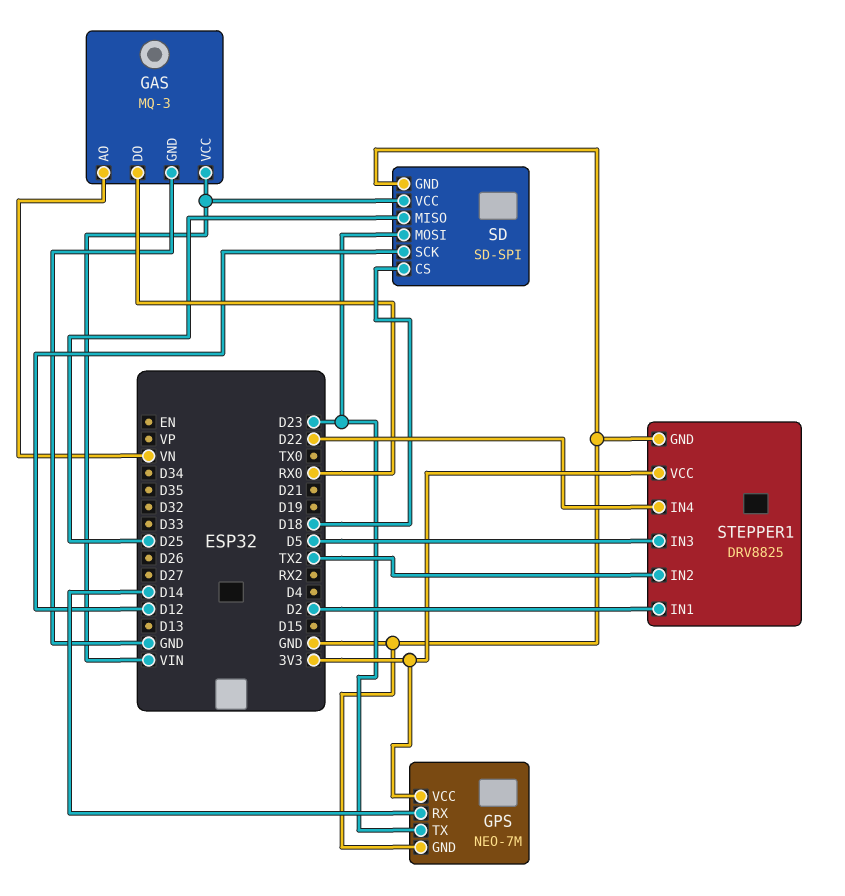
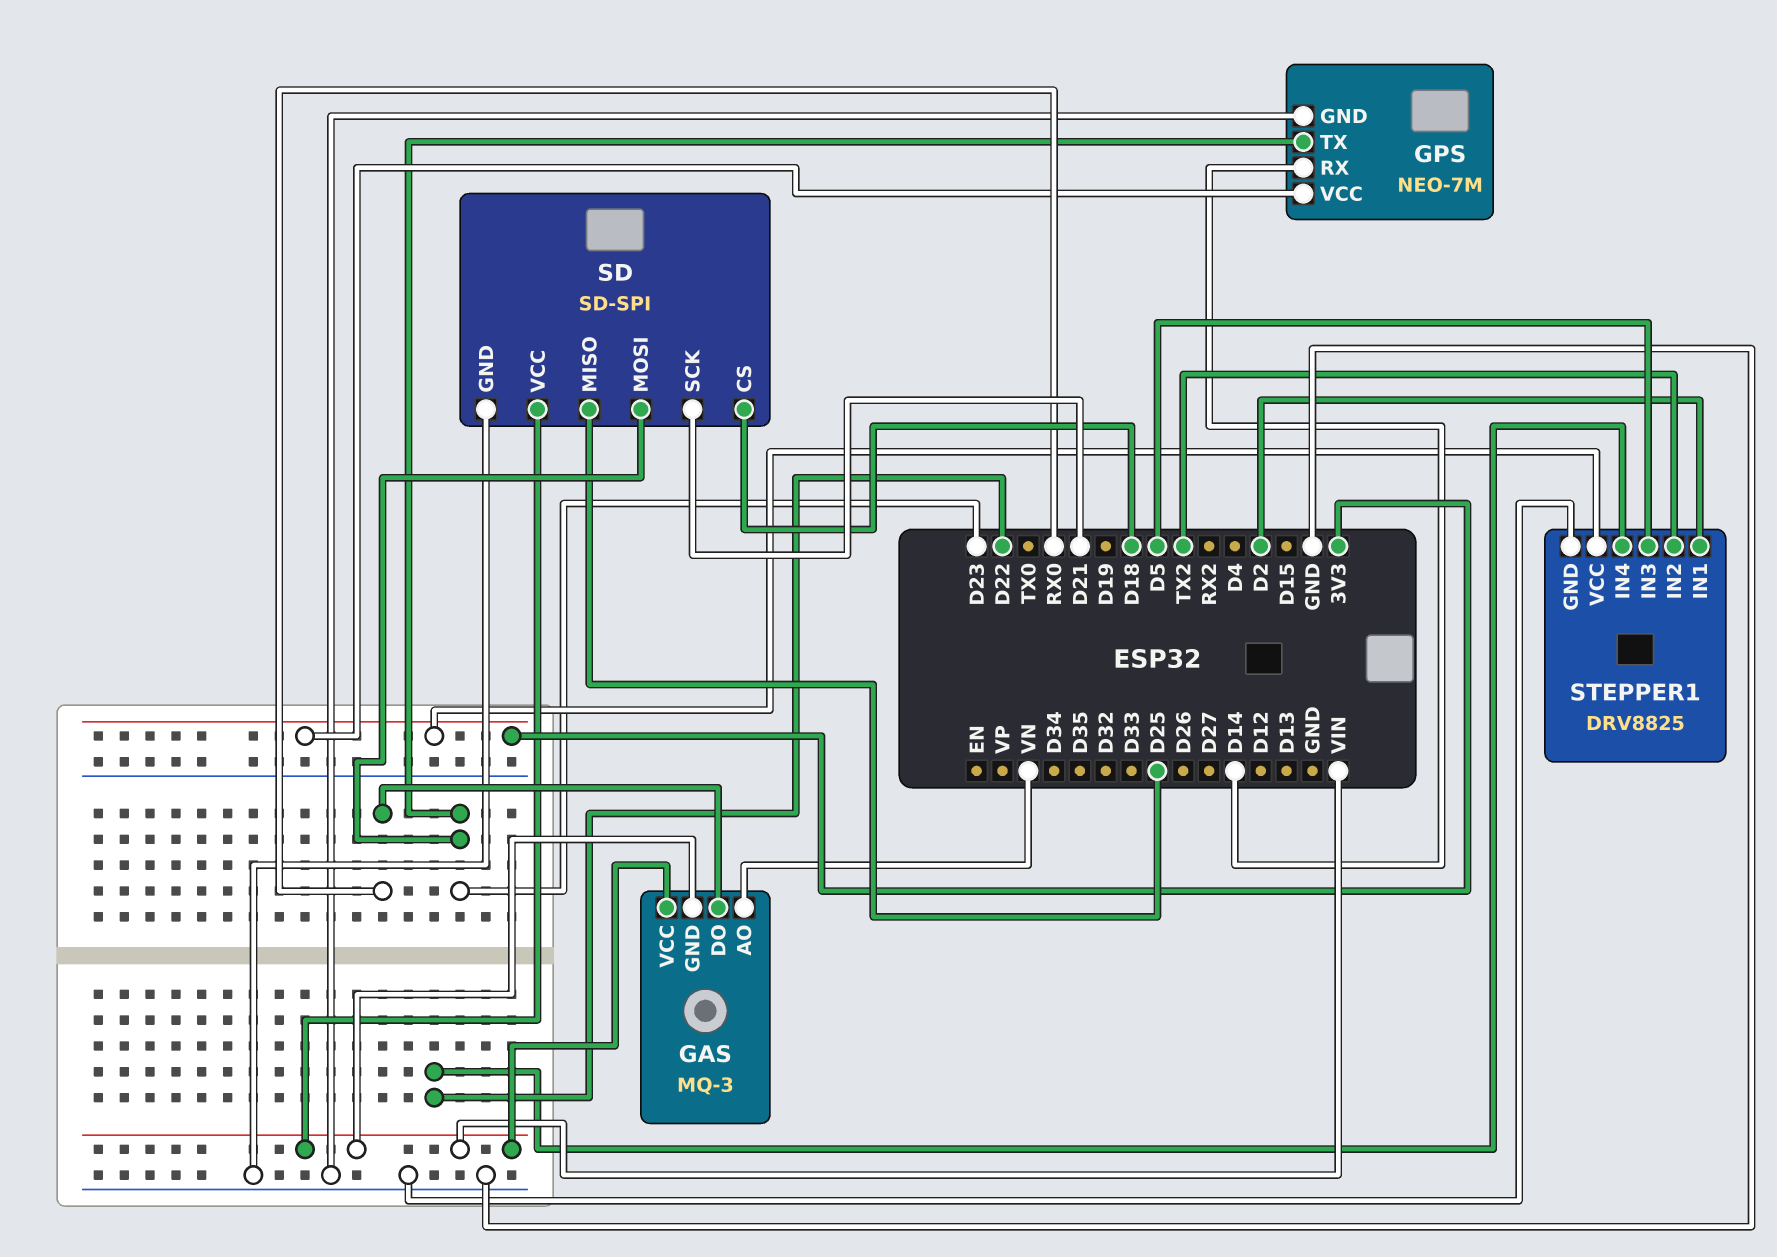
GAS pin GND: GND -> VIN
SD pin SCK: D12 -> D21

